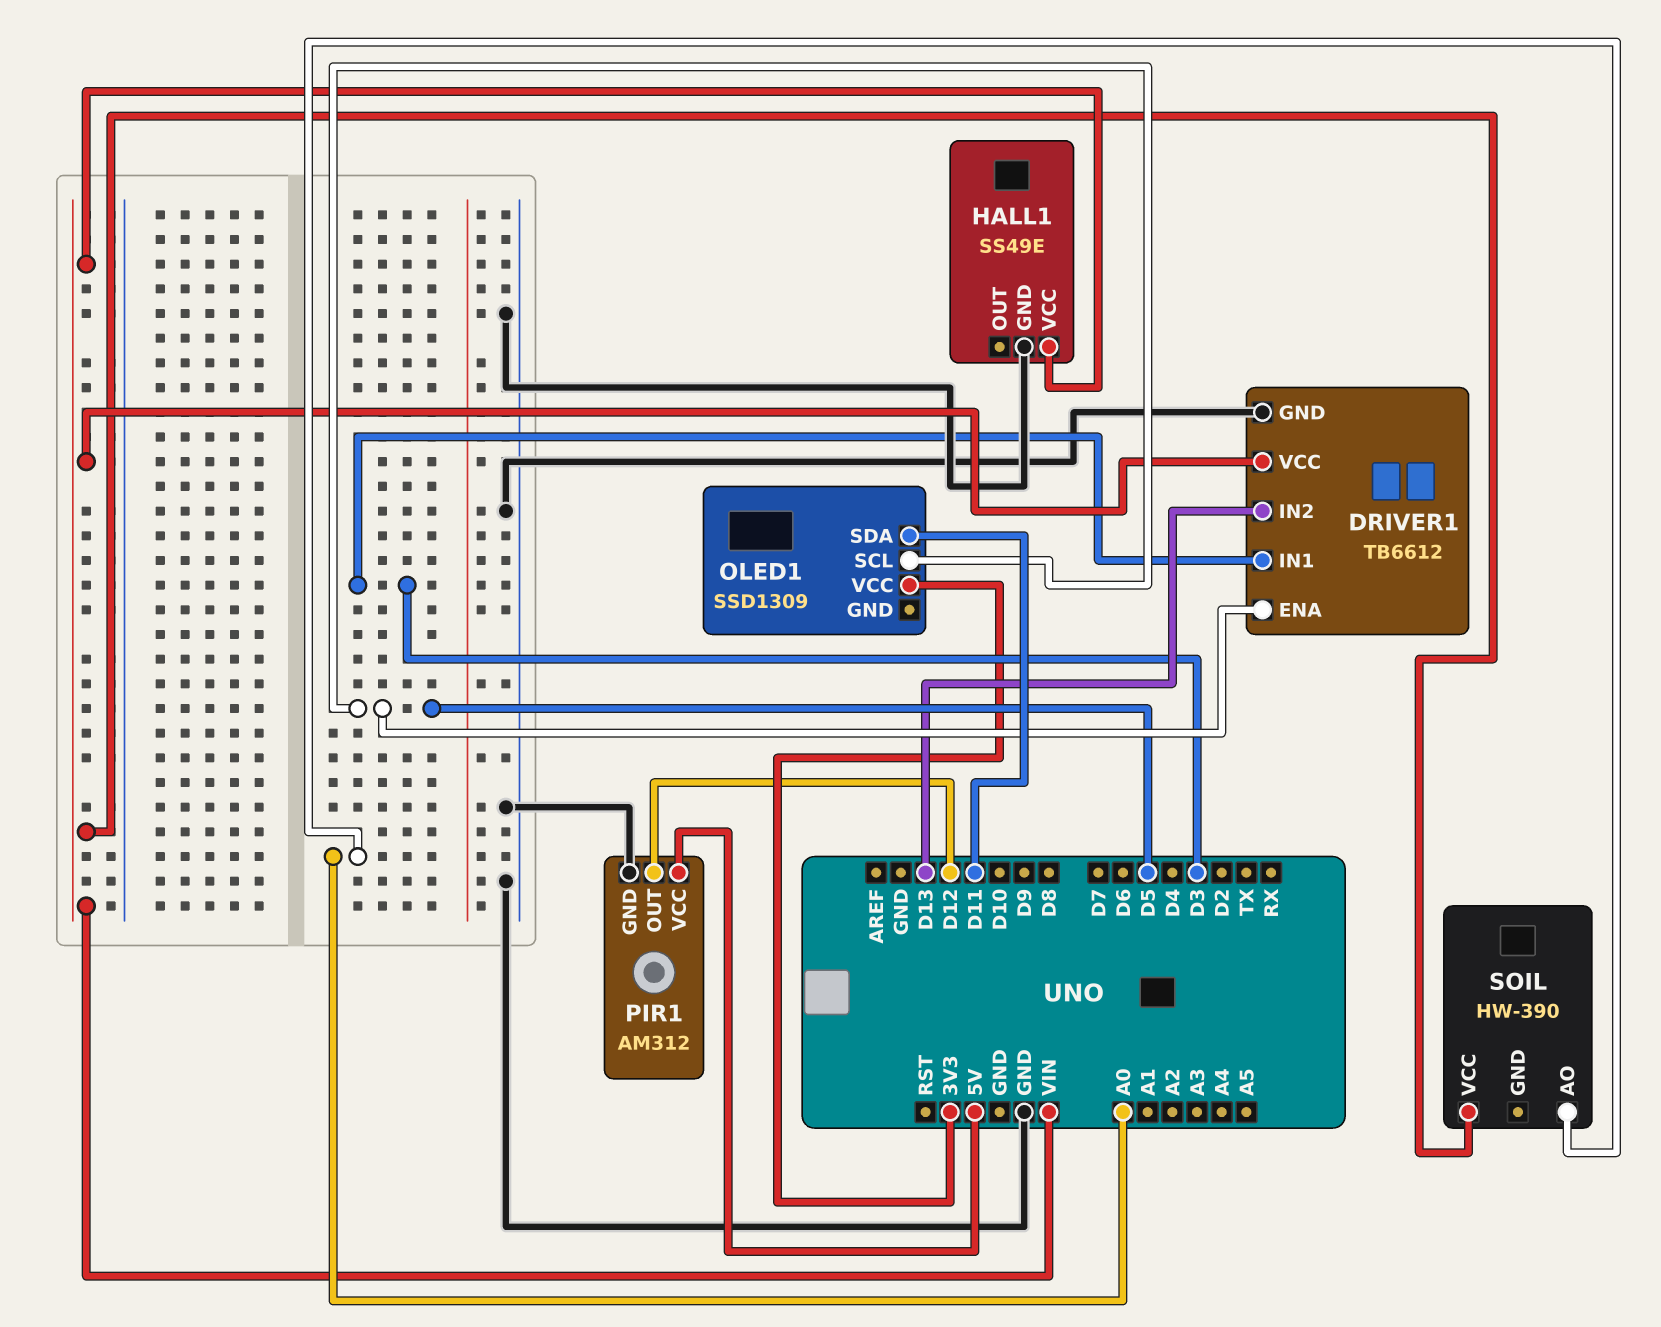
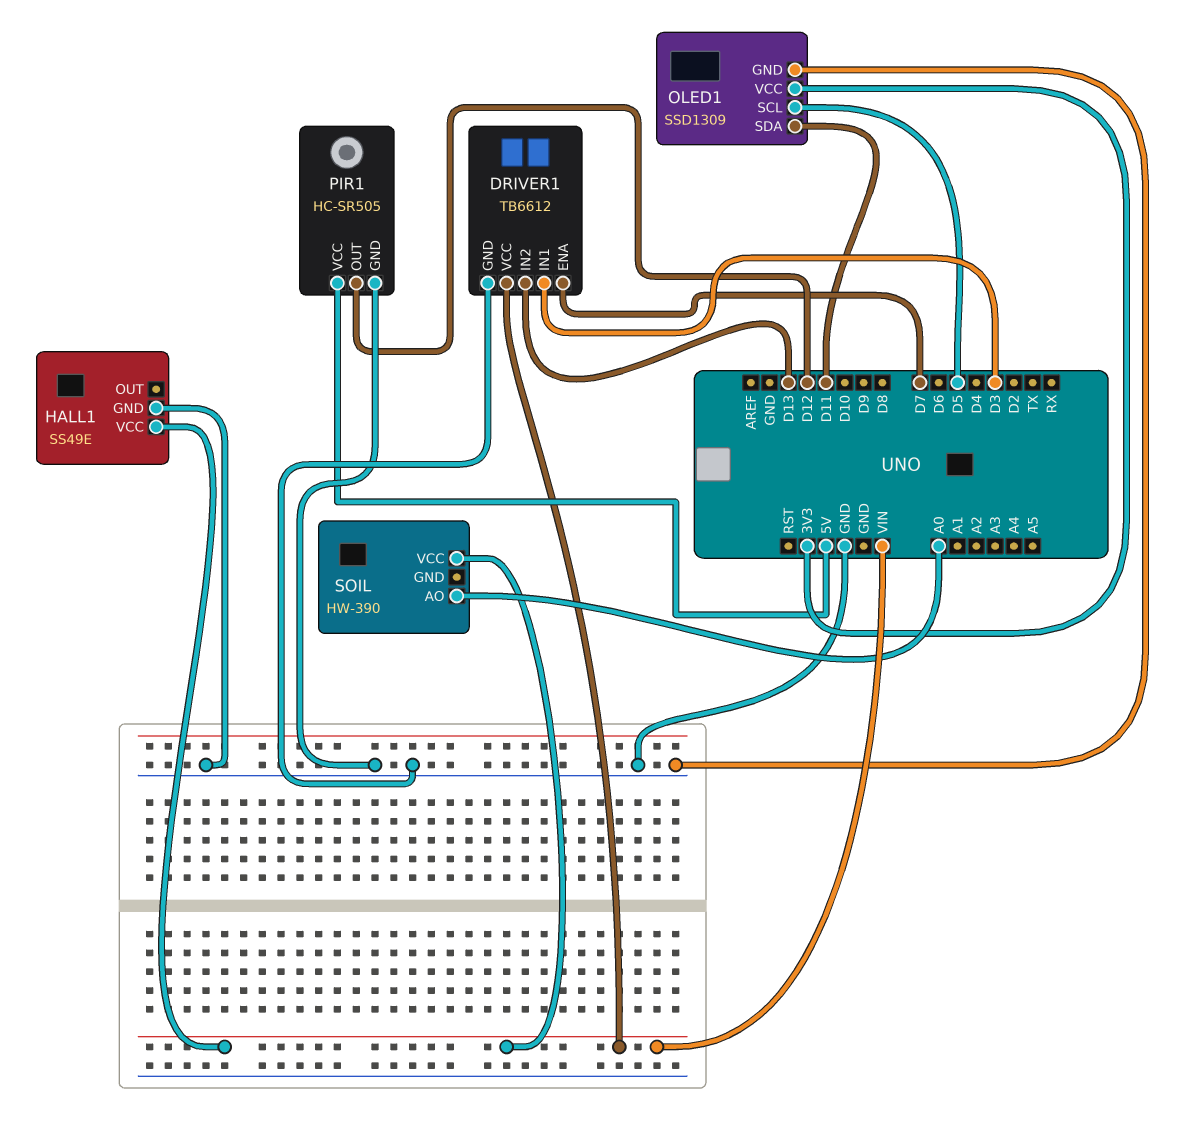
DRIVER1 pin ENA: D5 -> D7
OLED1 pin GND: none -> GND
PIR1: AM312 -> HC-SR505

